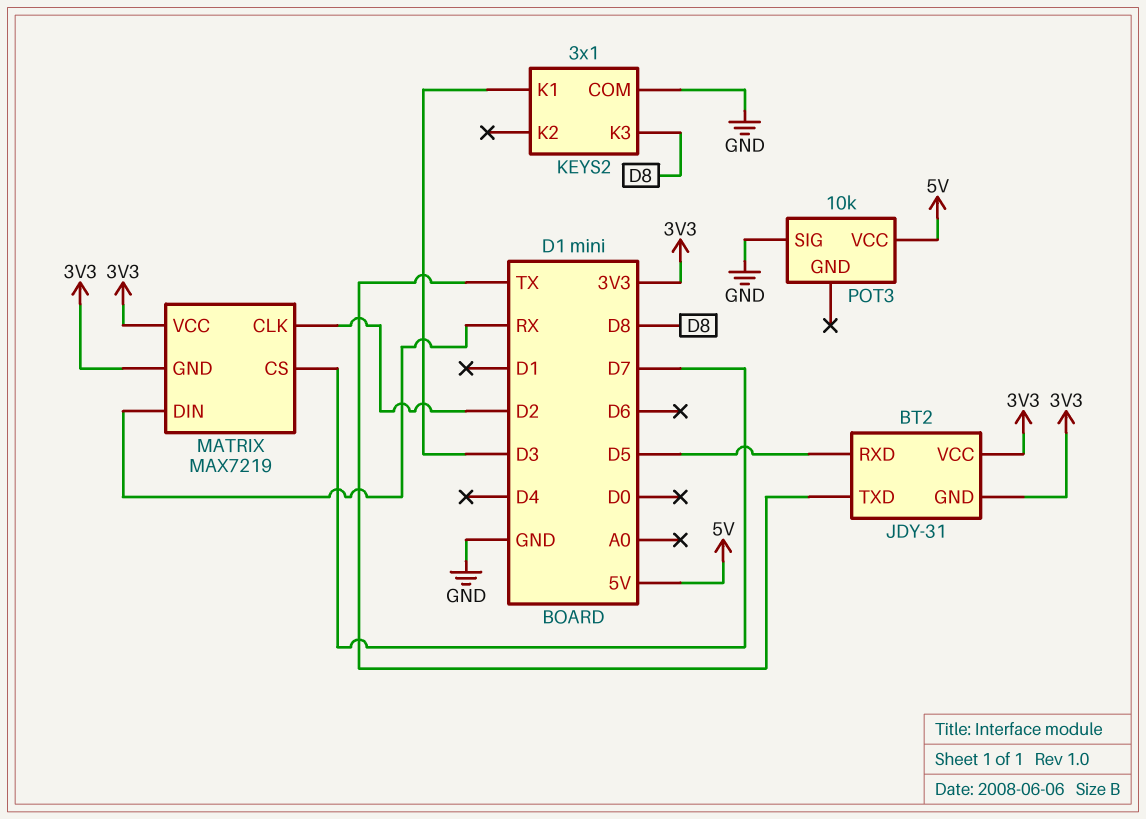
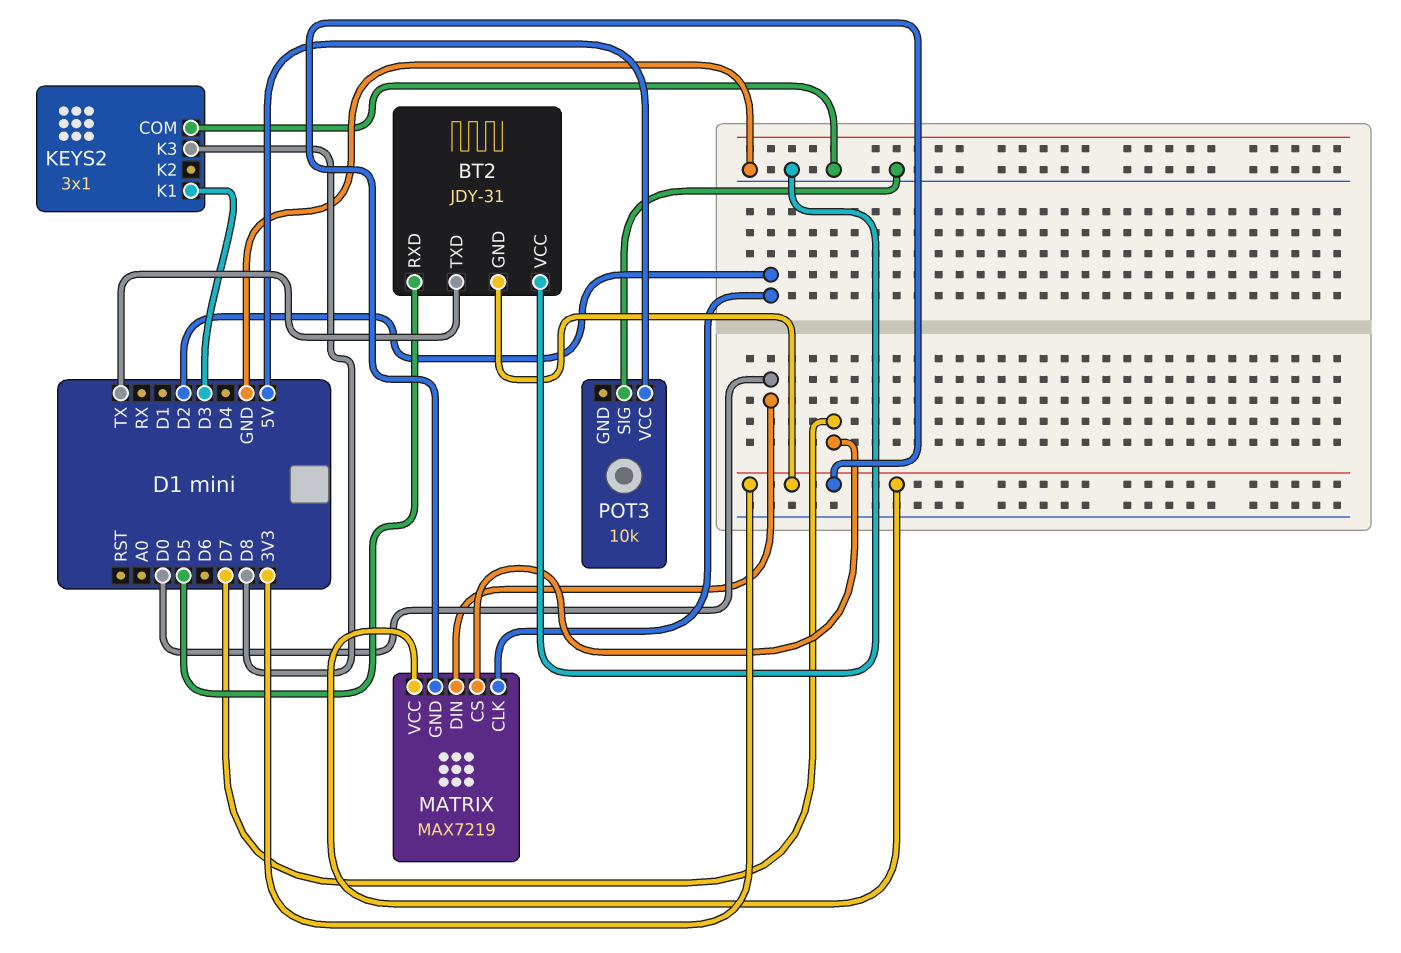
BT2 pin VCC: 3V3 -> GND
MATRIX pin DIN: RX -> D0

